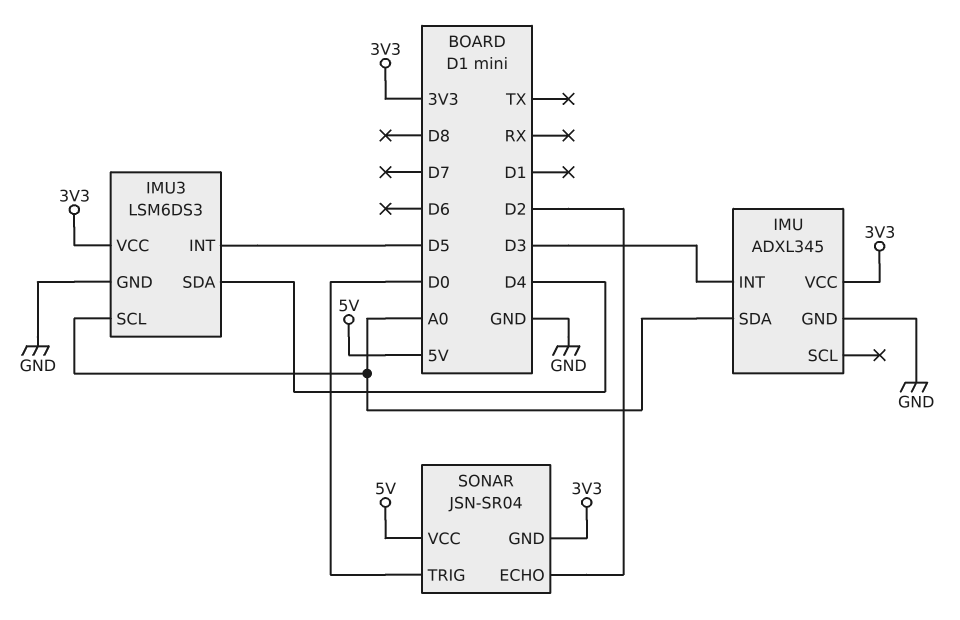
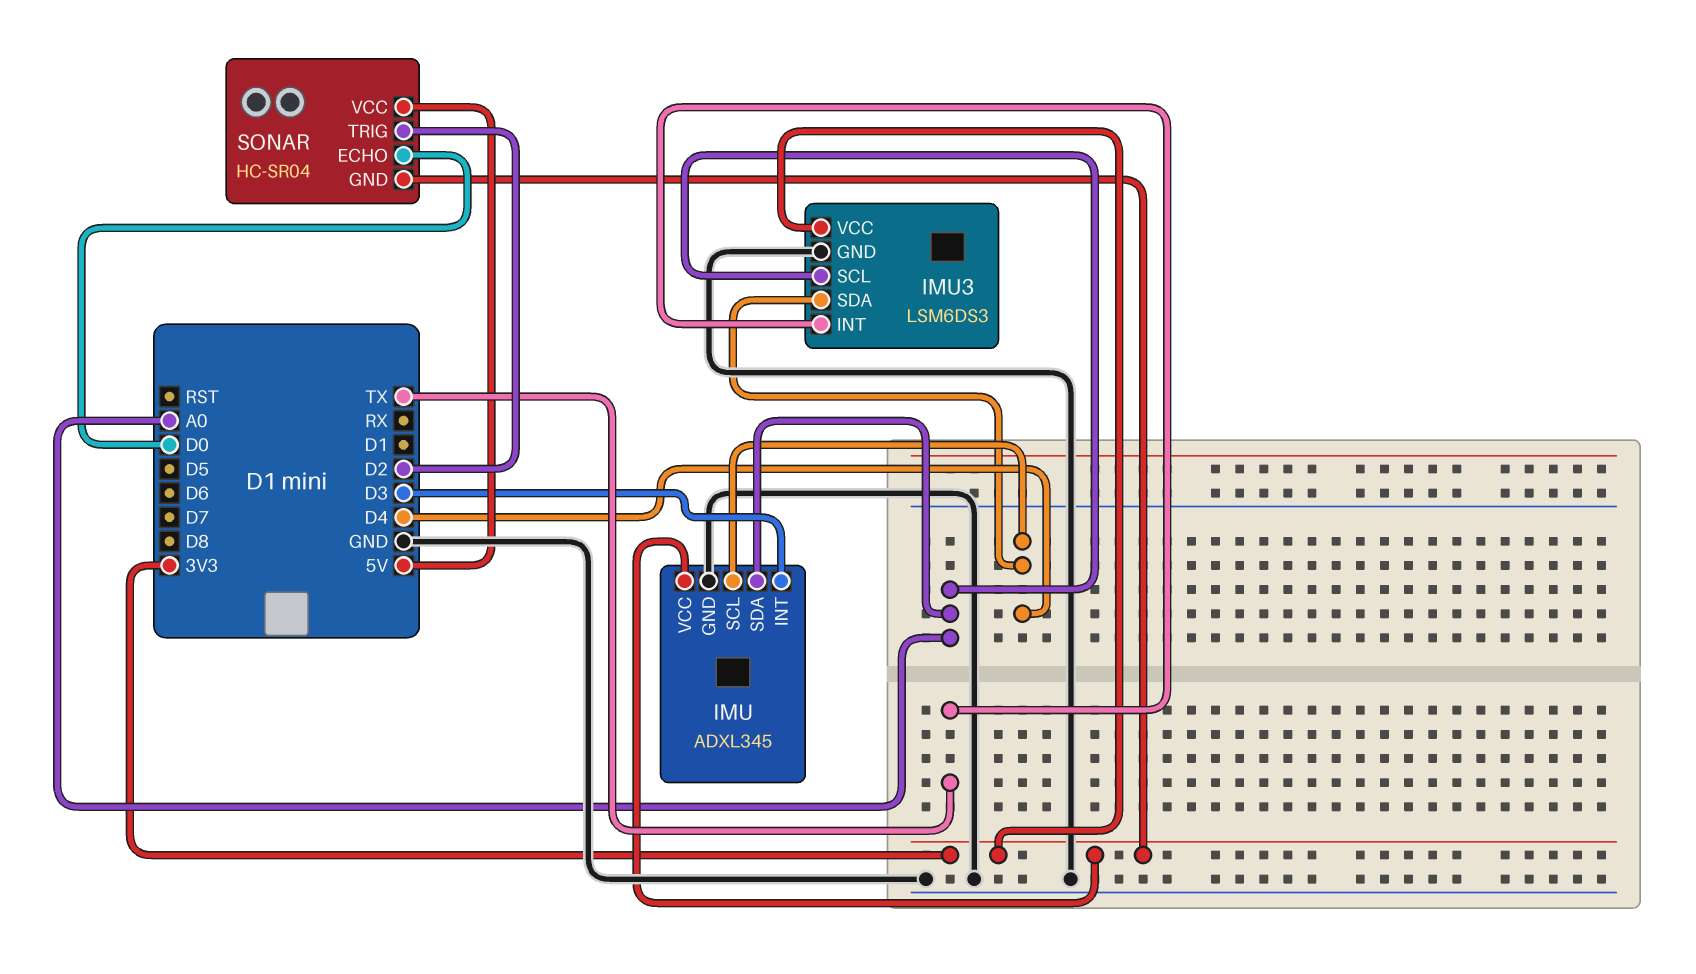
IMU pin SCL: none -> D4
IMU3 pin INT: D5 -> TX
SONAR: JSN-SR04 -> HC-SR04
SONAR pin ECHO: D2 -> D0
SONAR pin TRIG: D0 -> D2

